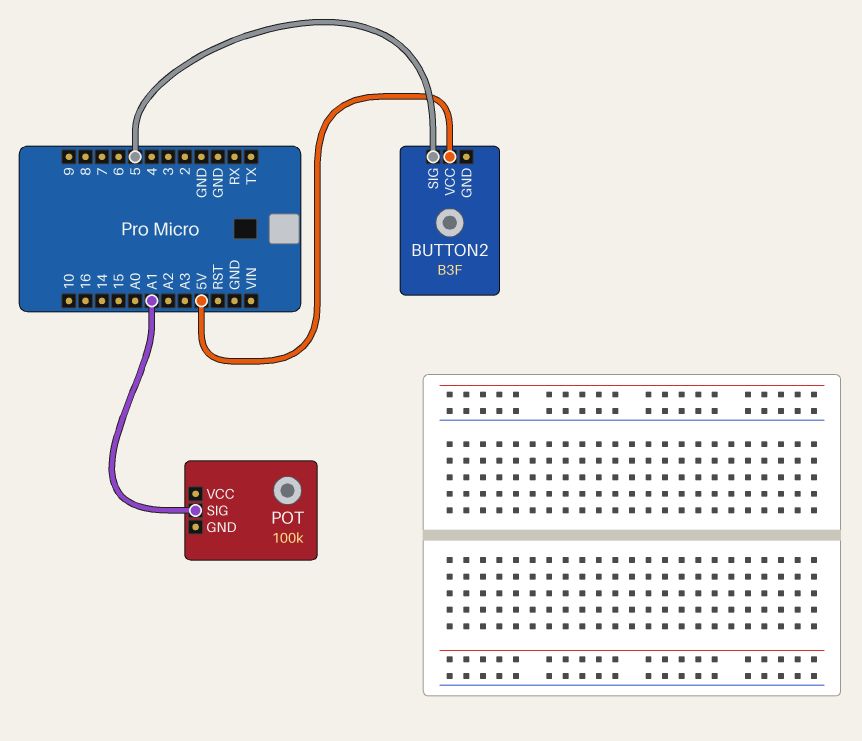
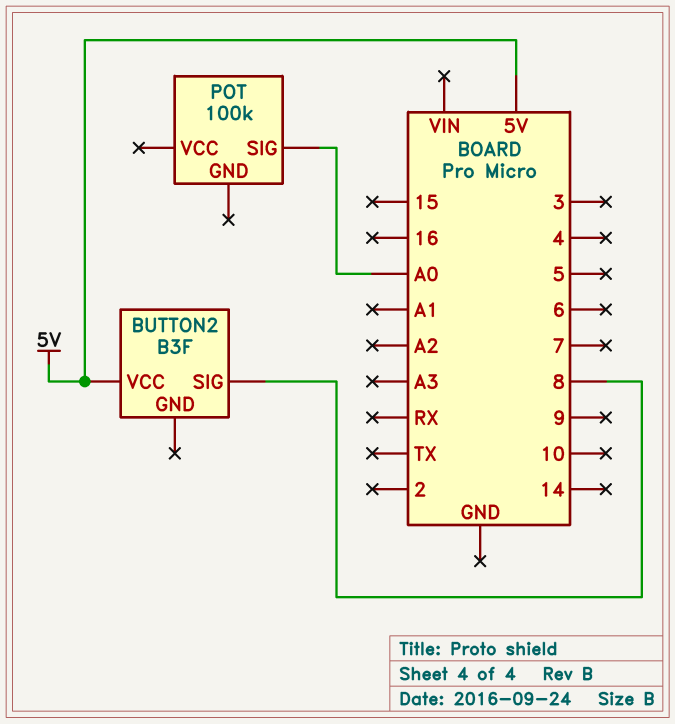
BUTTON2 pin SIG: 5 -> 8
POT pin SIG: A1 -> A0

